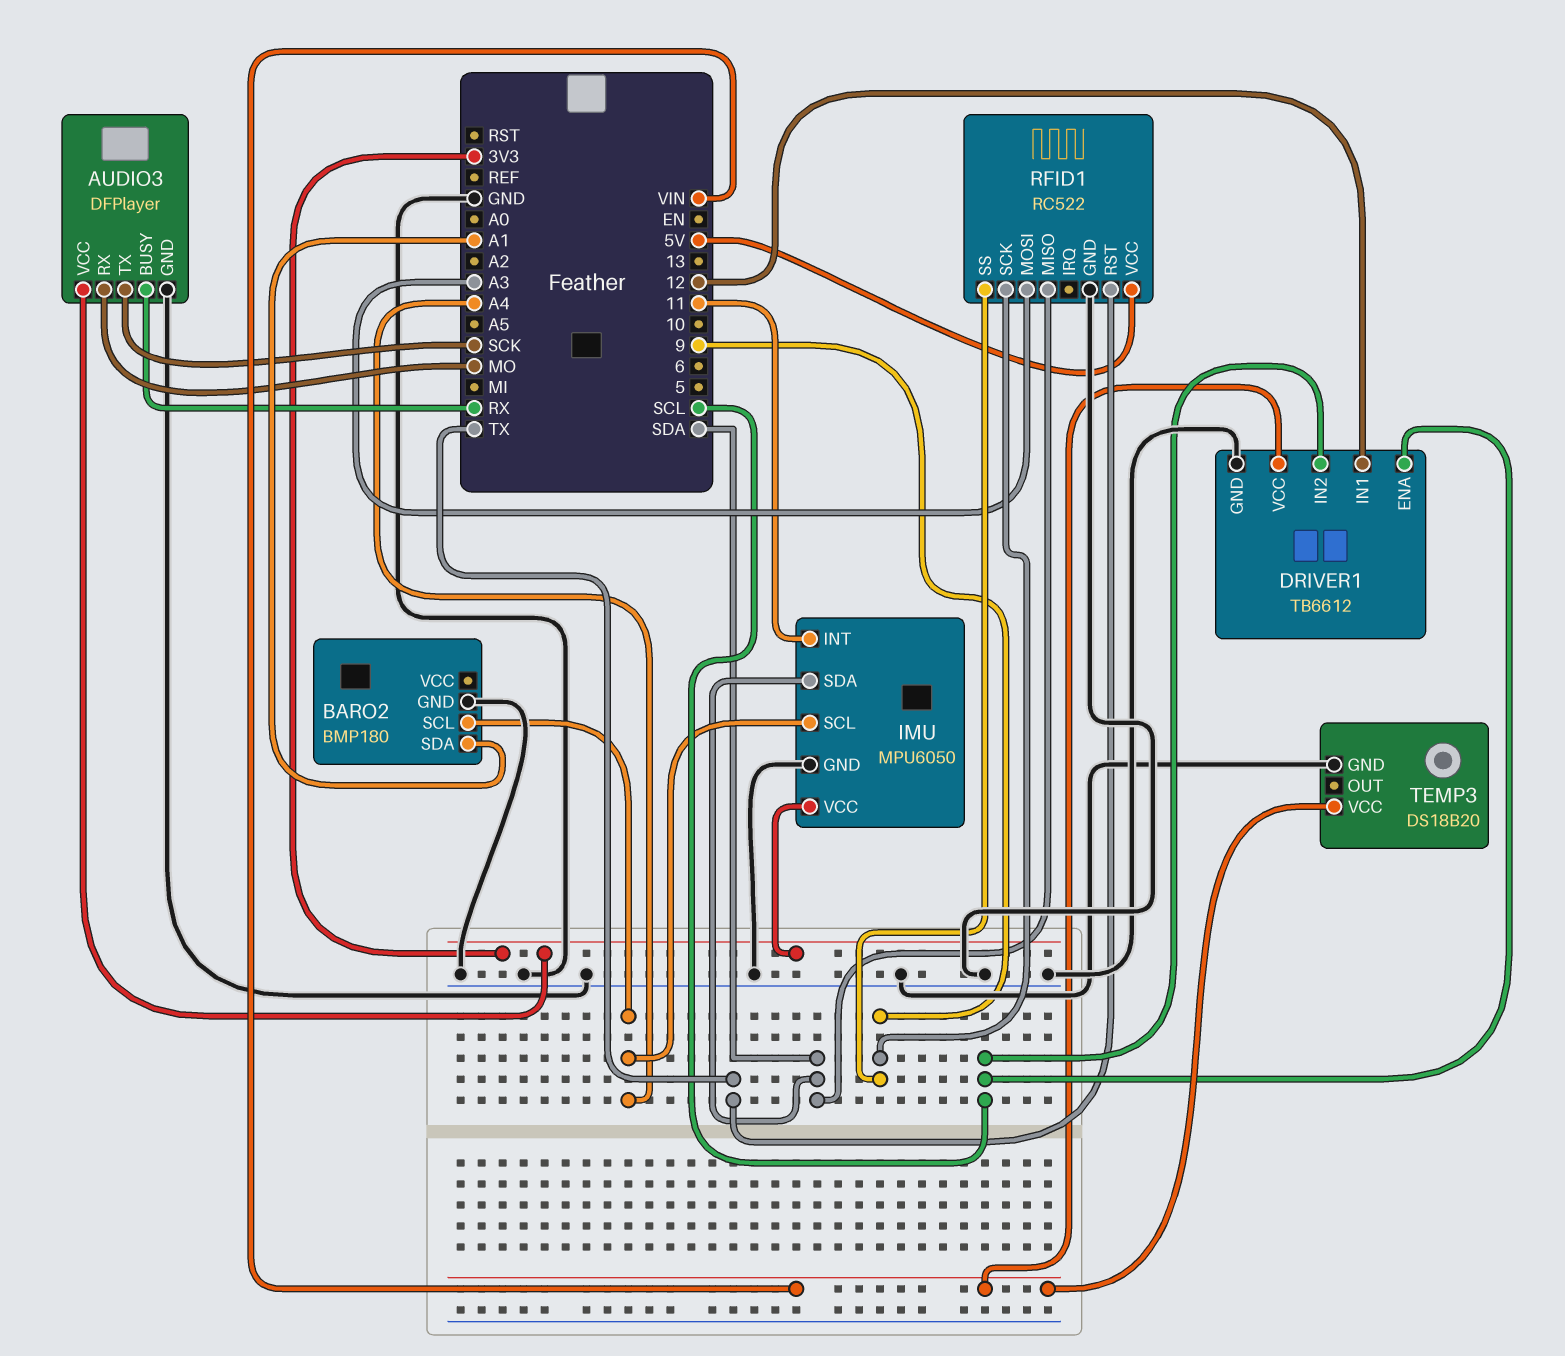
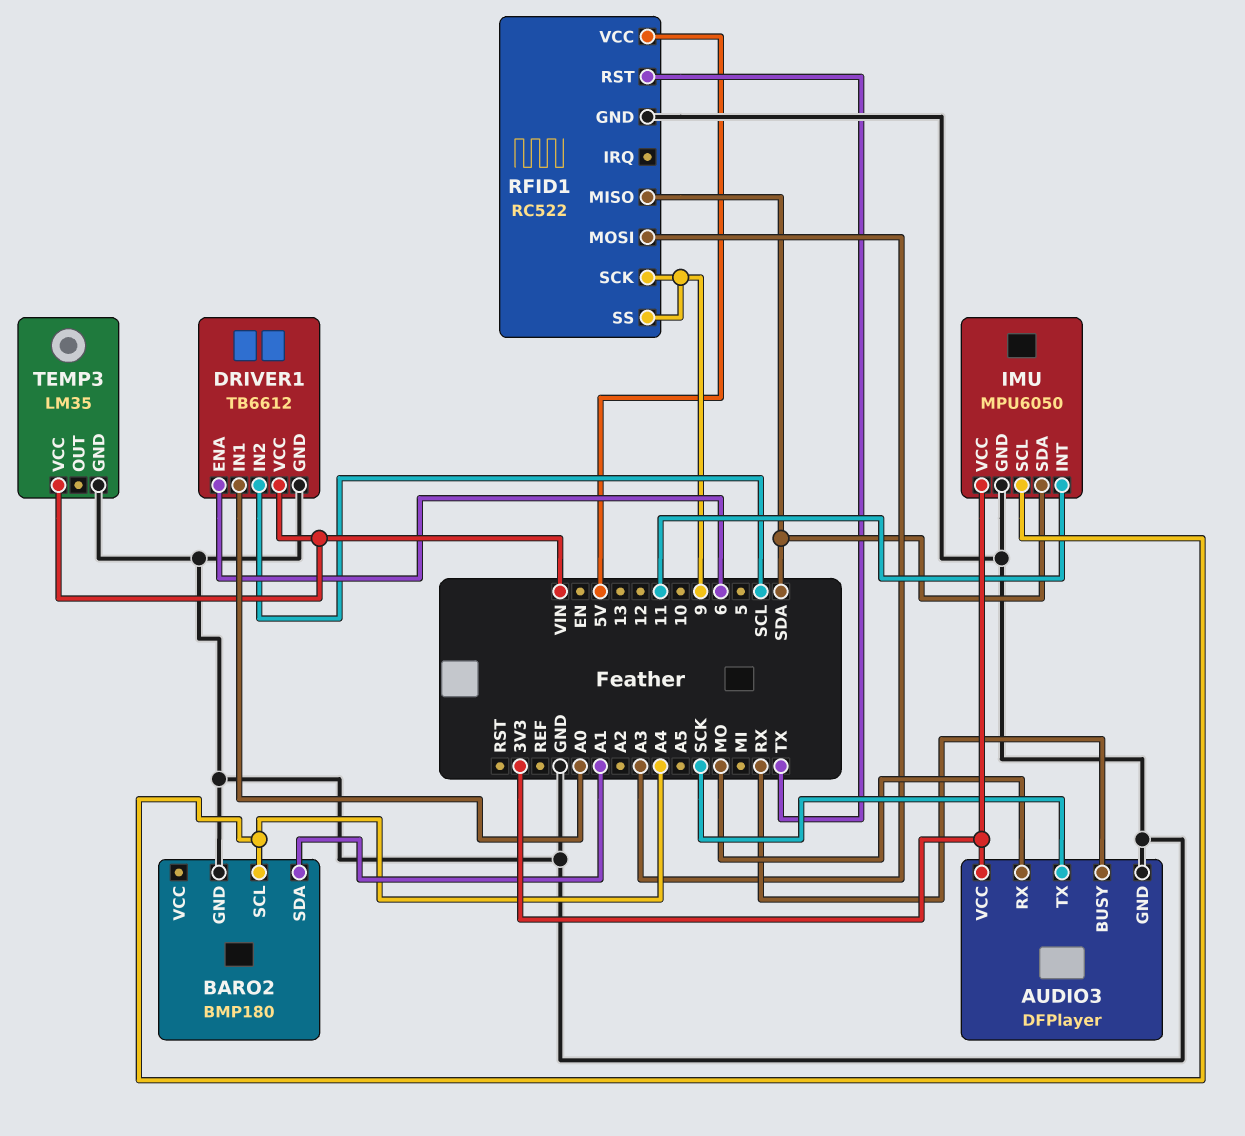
DRIVER1 pin ENA: SCL -> 6
DRIVER1 pin IN1: 12 -> A0
TEMP3: DS18B20 -> LM35

